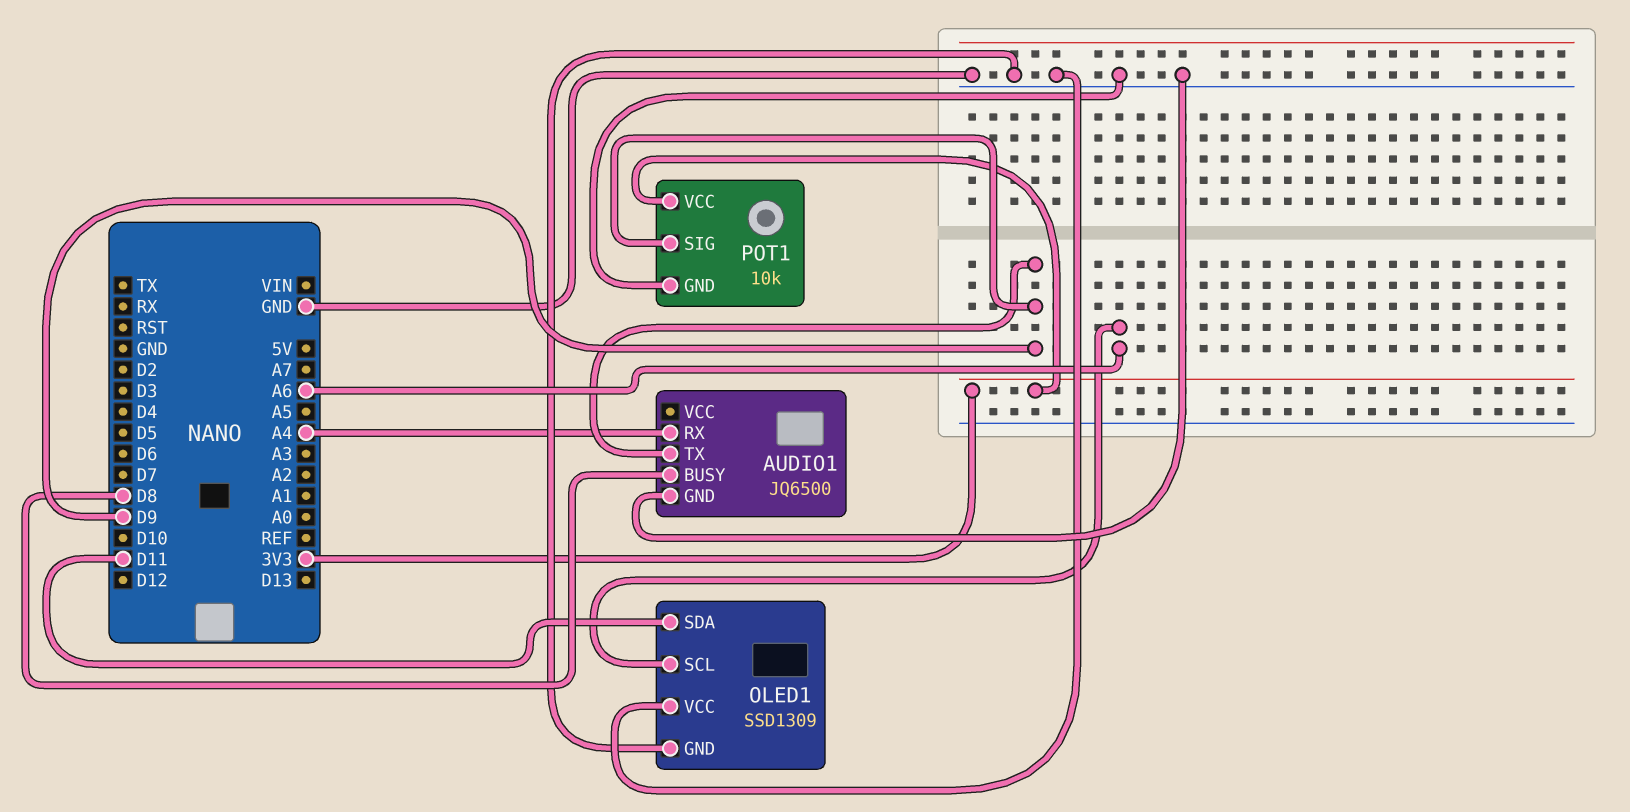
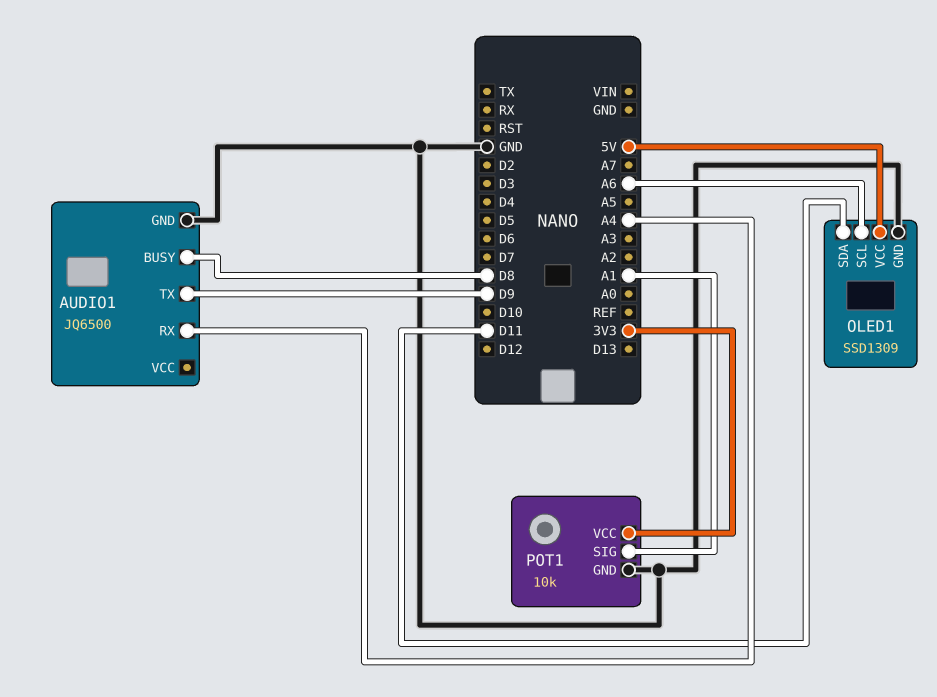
OLED1 pin VCC: GND -> 5V
POT1 pin SIG: D9 -> A1

